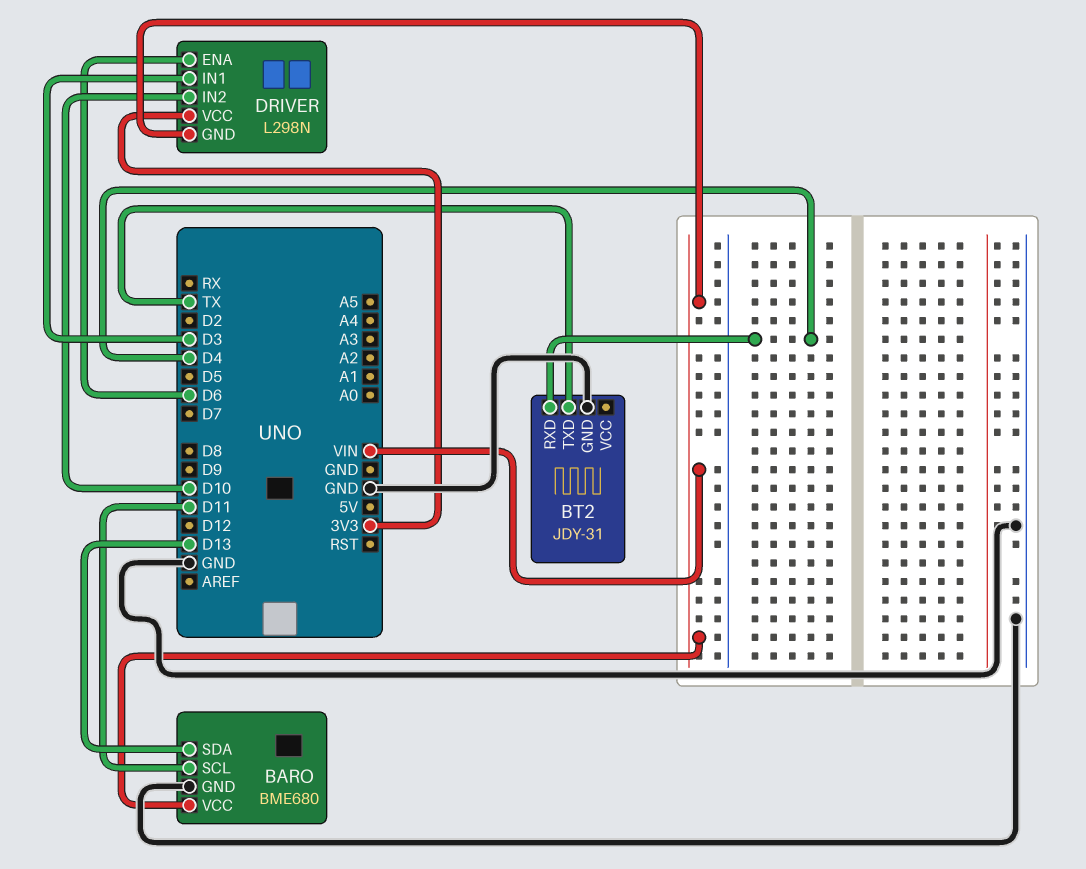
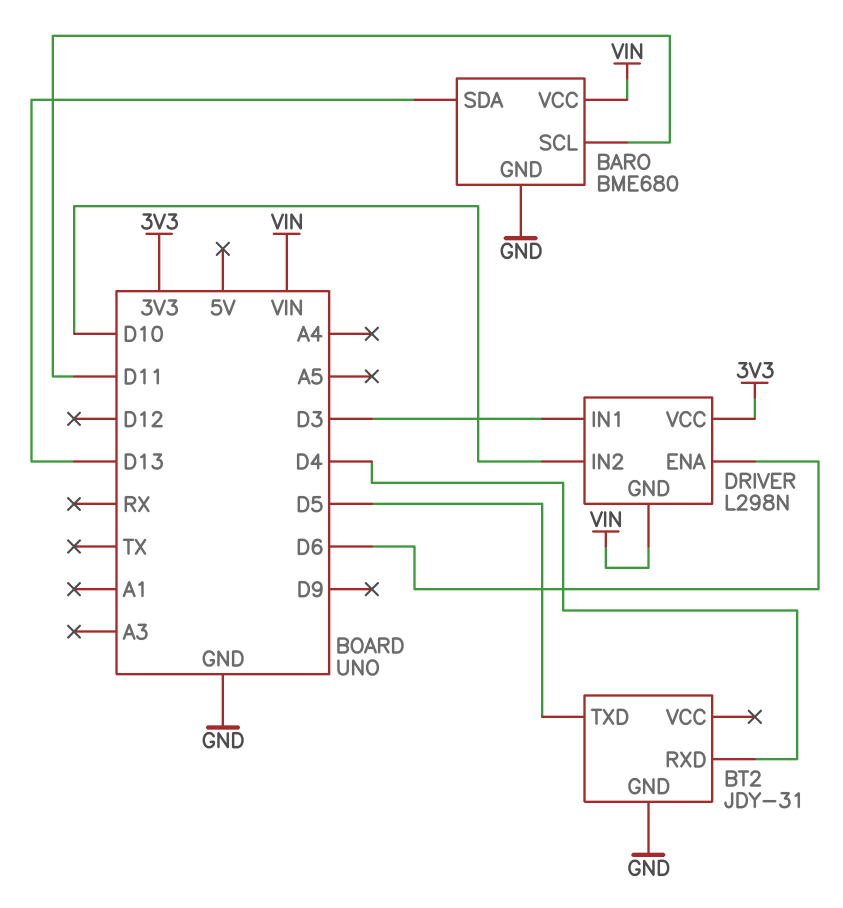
BT2 pin TXD: TX -> D5

